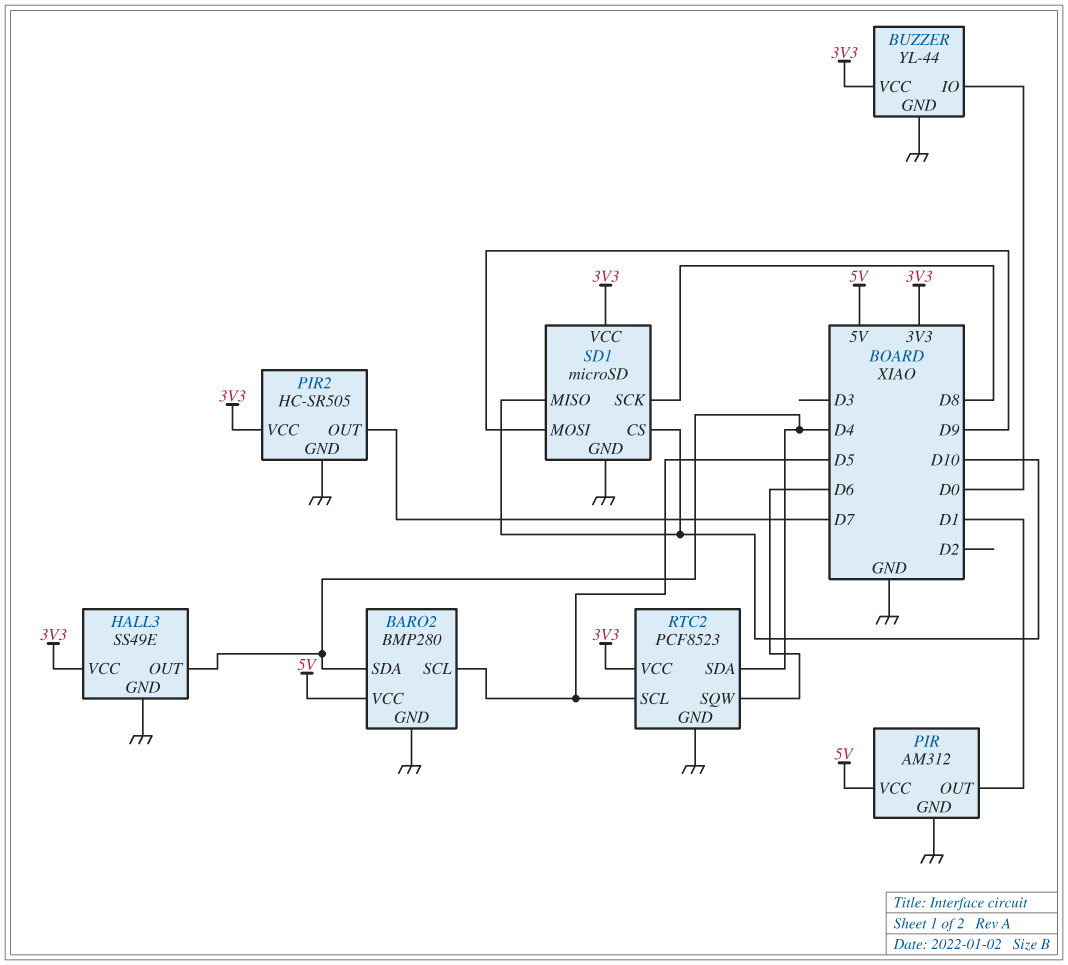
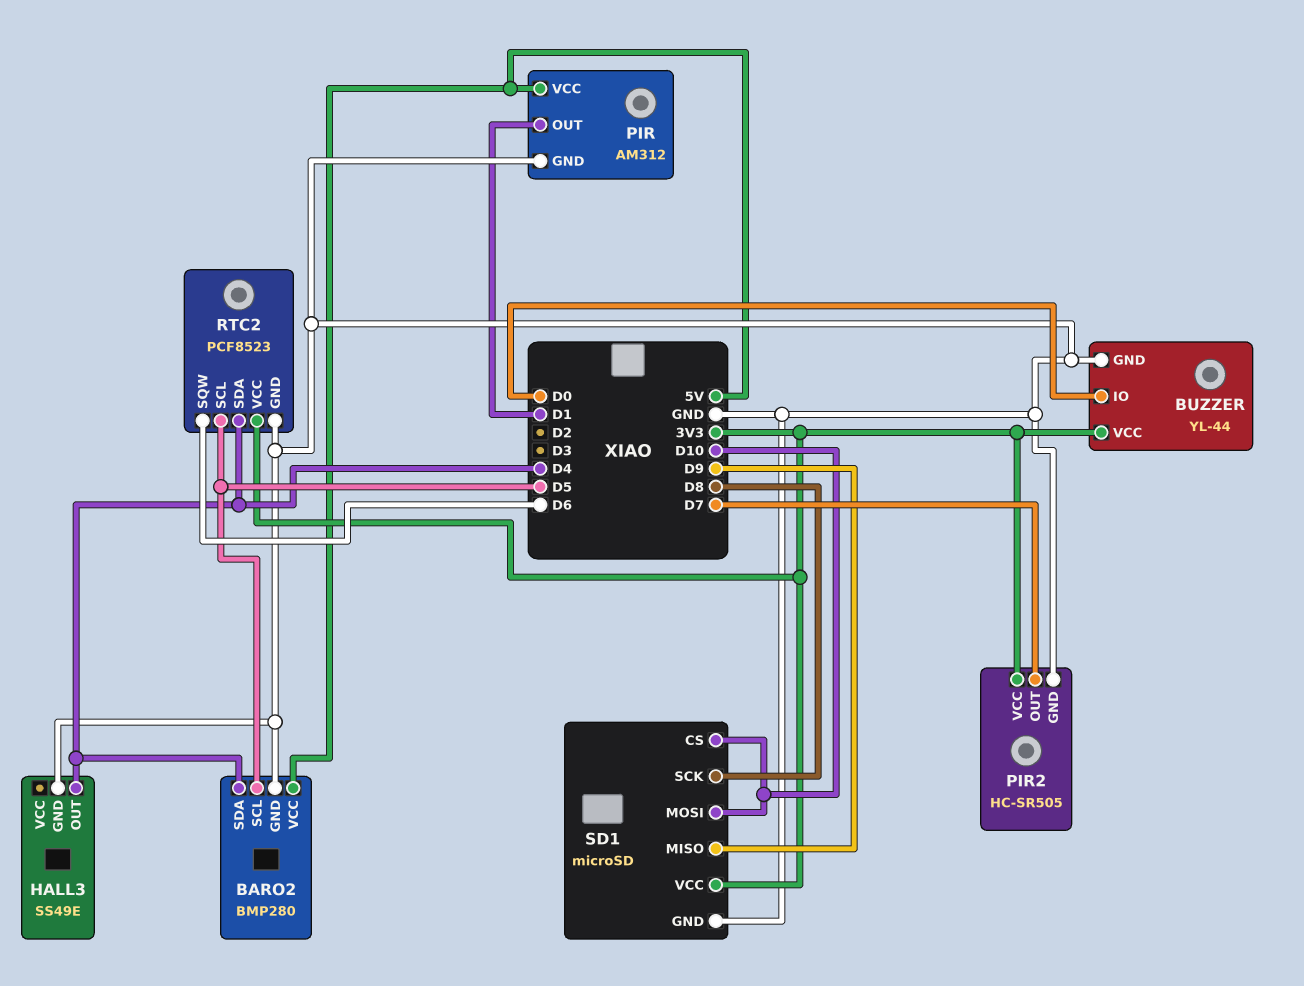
HALL3 pin VCC: 3V3 -> none
SD1 pin MISO: D10 -> D9
SD1 pin MOSI: D9 -> D10

